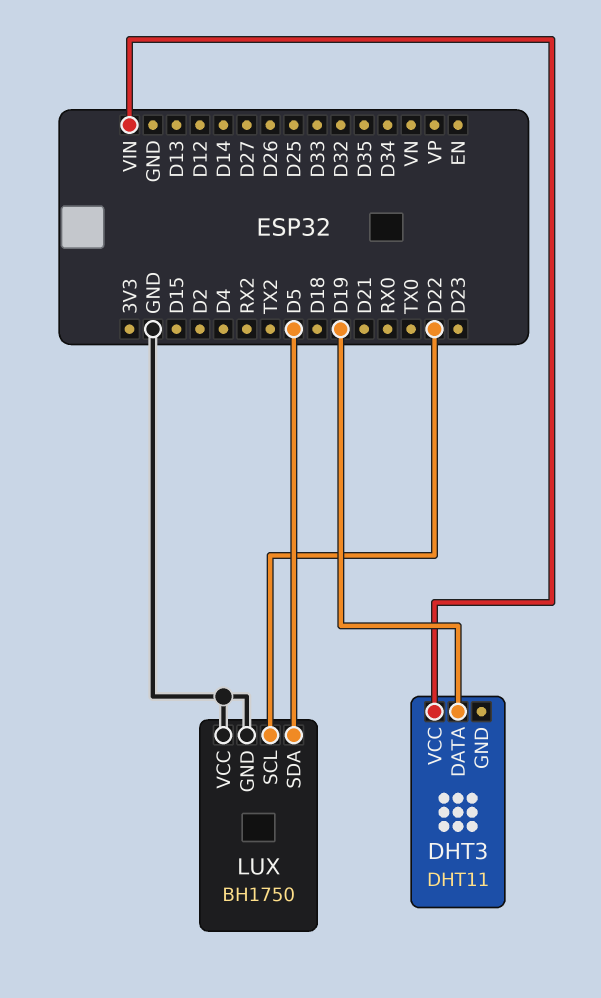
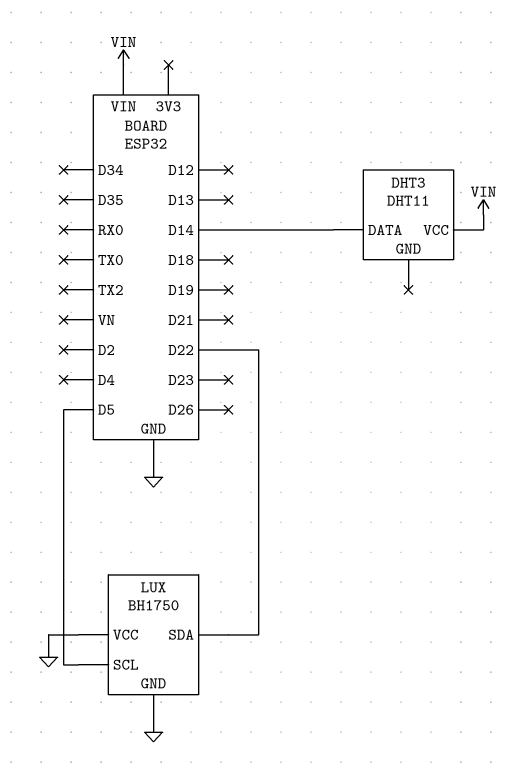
DHT3 pin DATA: D19 -> D14
LUX pin SCL: D22 -> D5
LUX pin SDA: D5 -> D22

